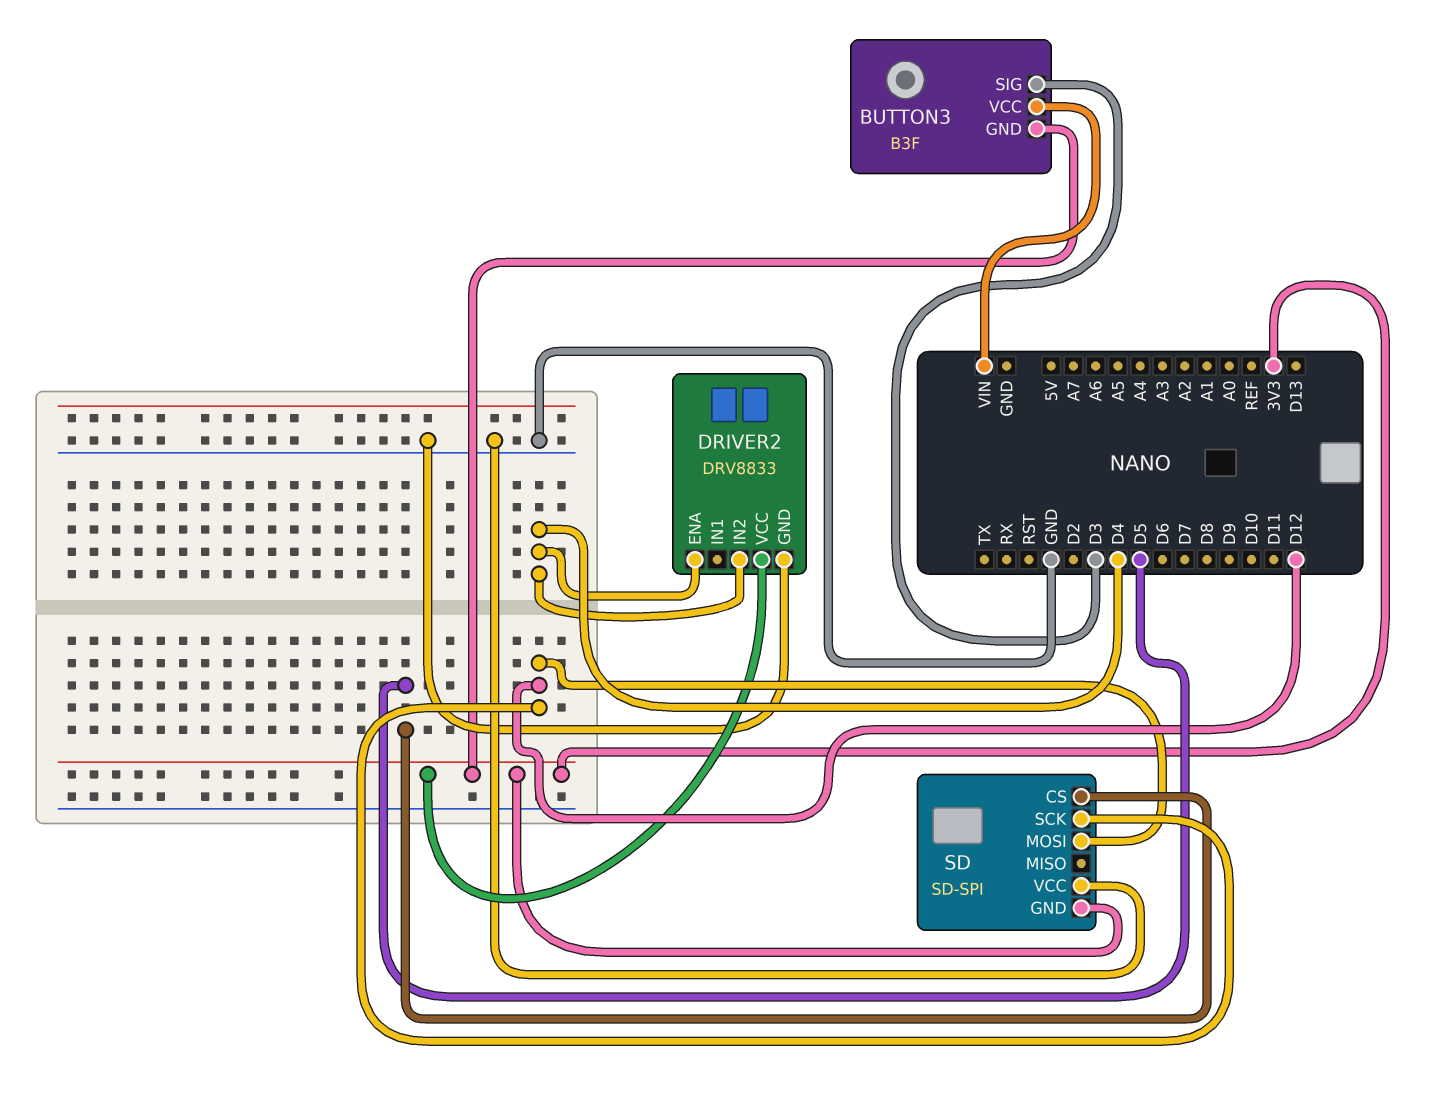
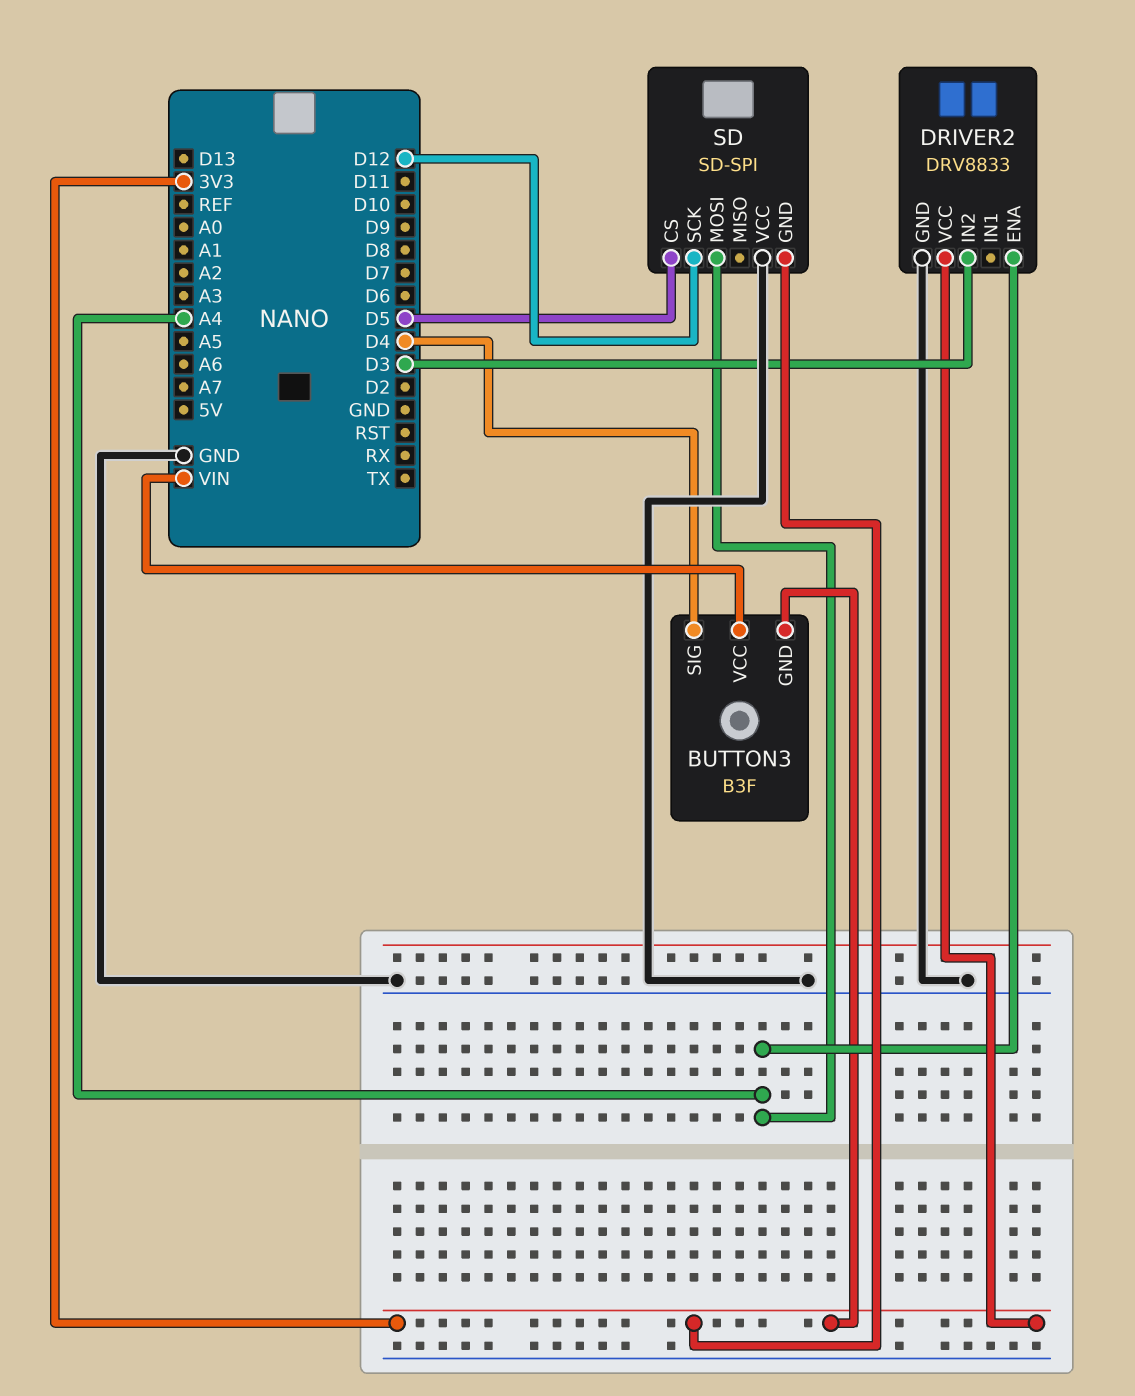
BUTTON3 pin SIG: D3 -> D4
DRIVER2 pin ENA: D4 -> A4
DRIVER2 pin IN2: D4 -> D3
SD pin MOSI: D12 -> A4

